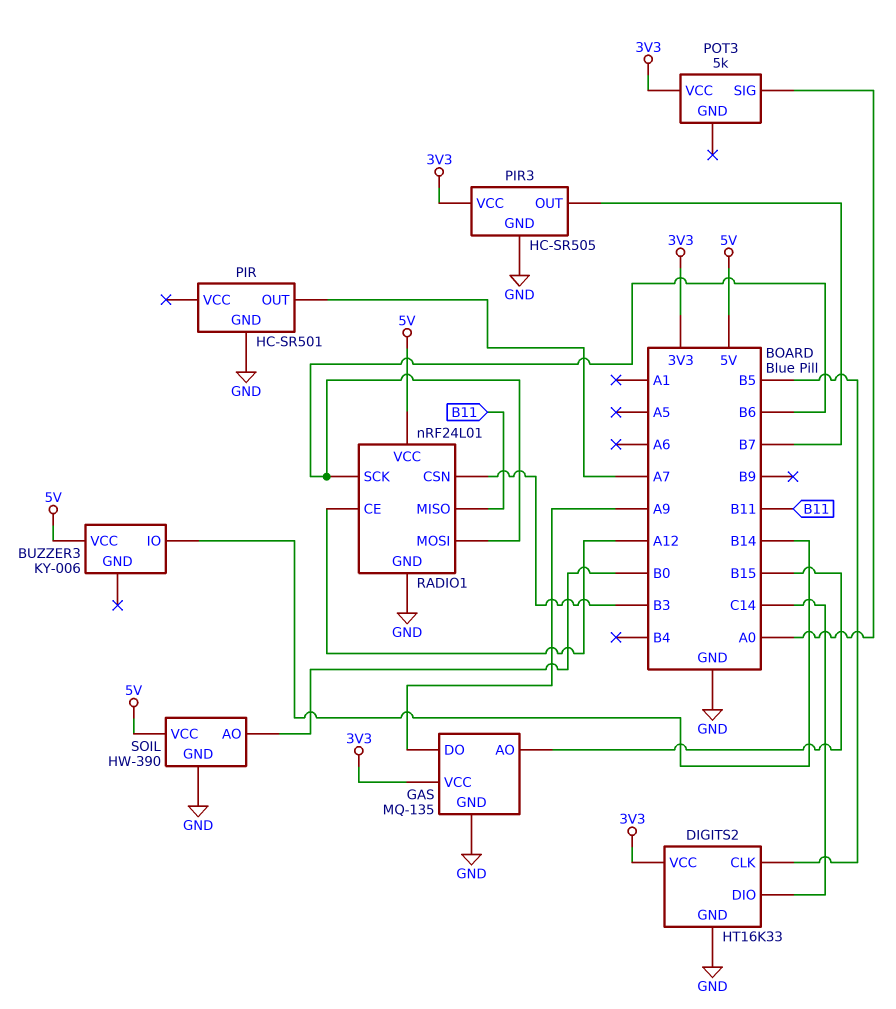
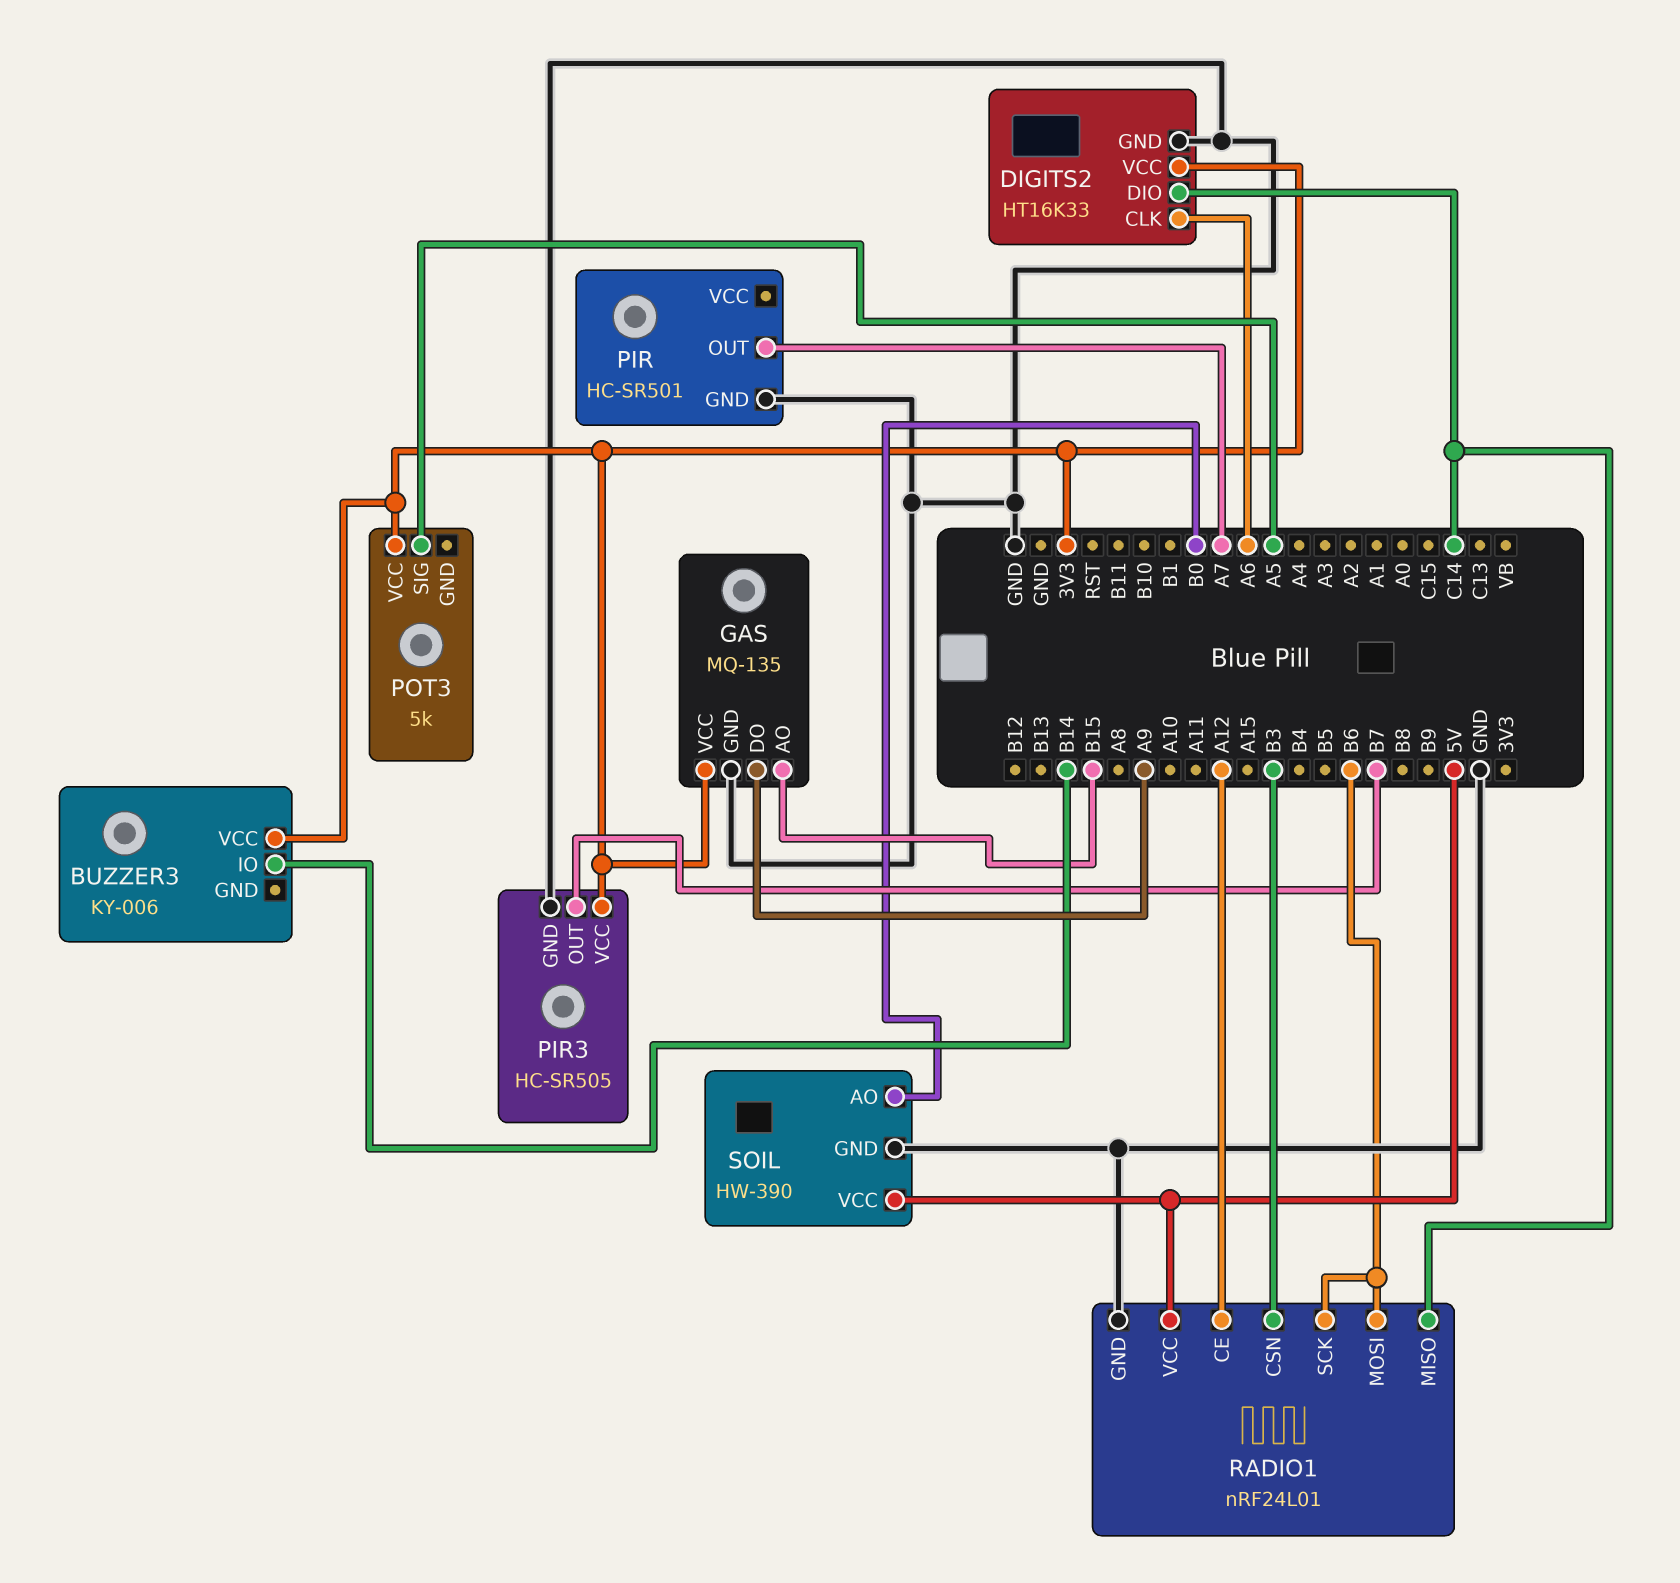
BUZZER3 pin VCC: 5V -> 3V3
DIGITS2 pin CLK: B5 -> A6
POT3 pin SIG: A0 -> A5
RADIO1 pin MISO: B11 -> C14

